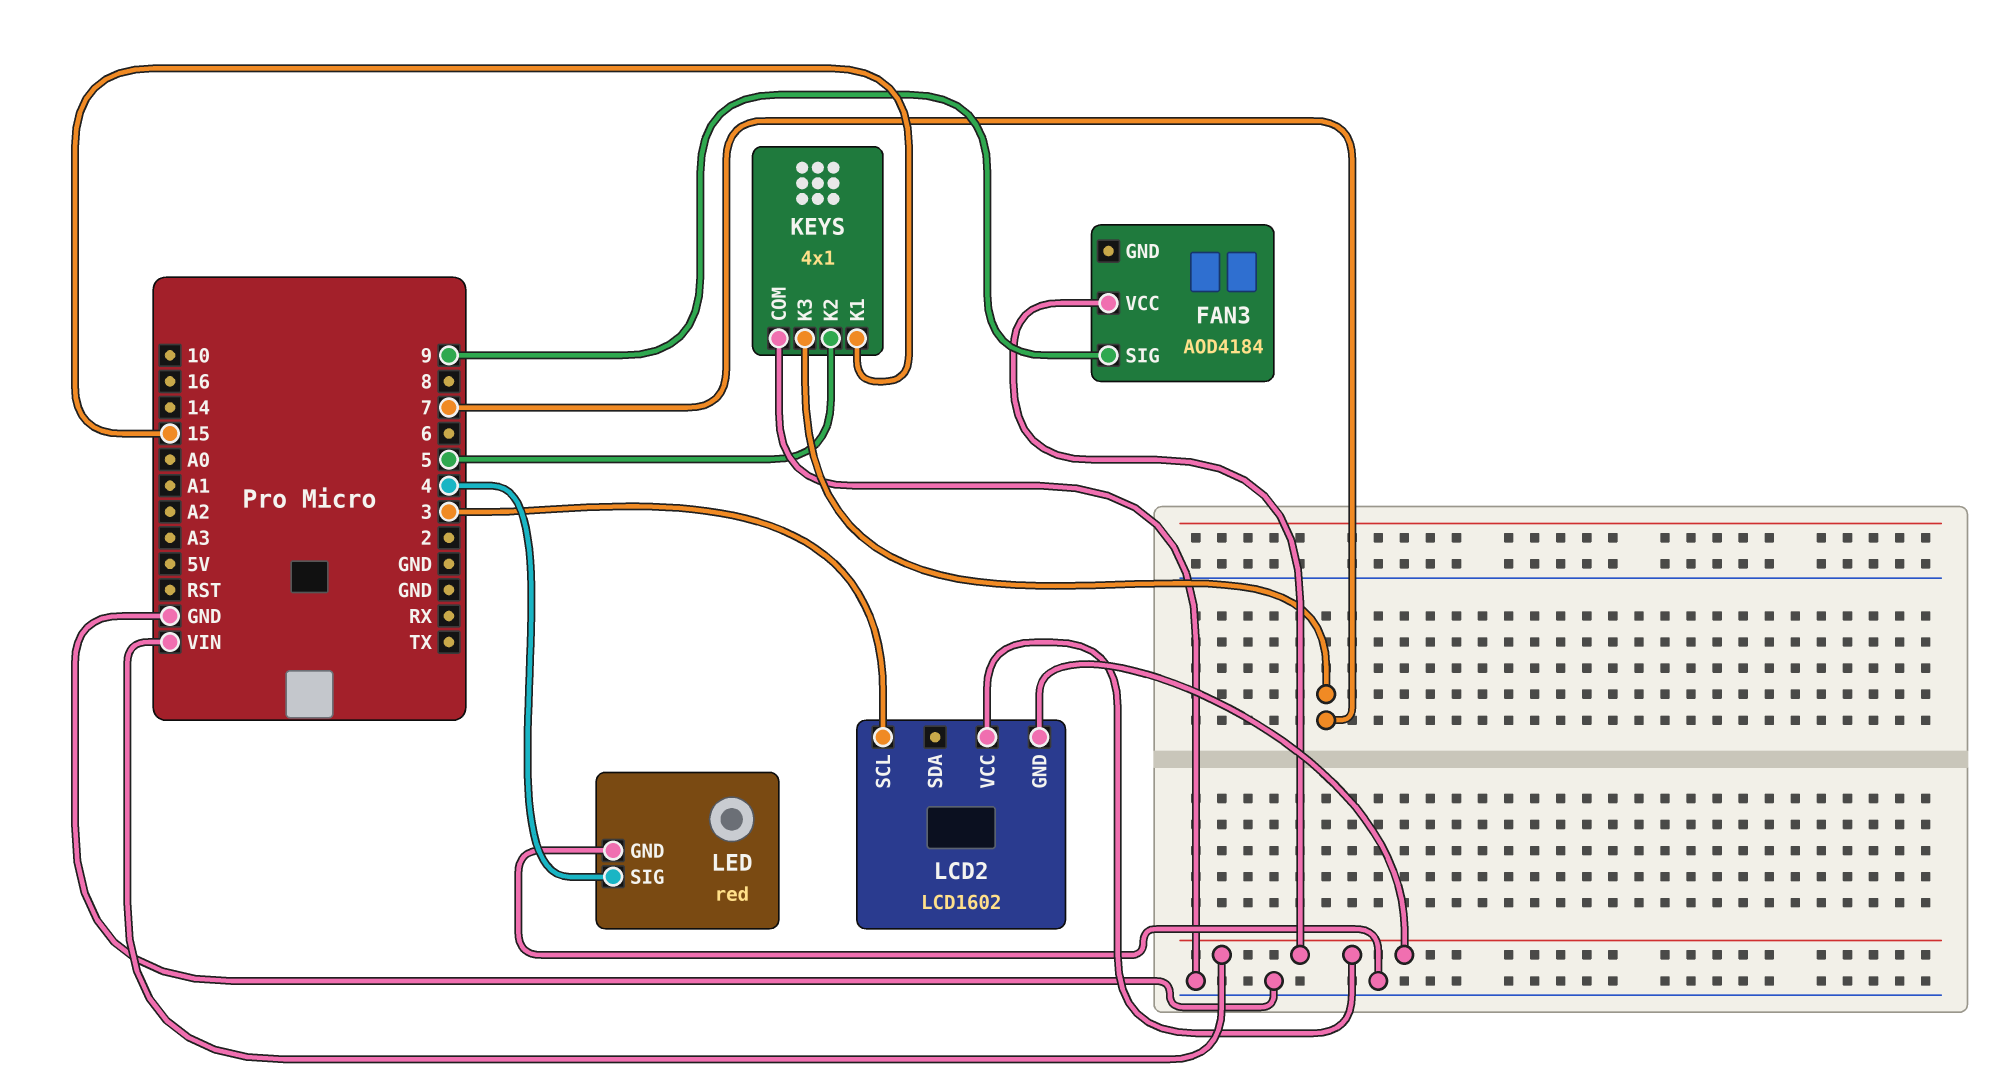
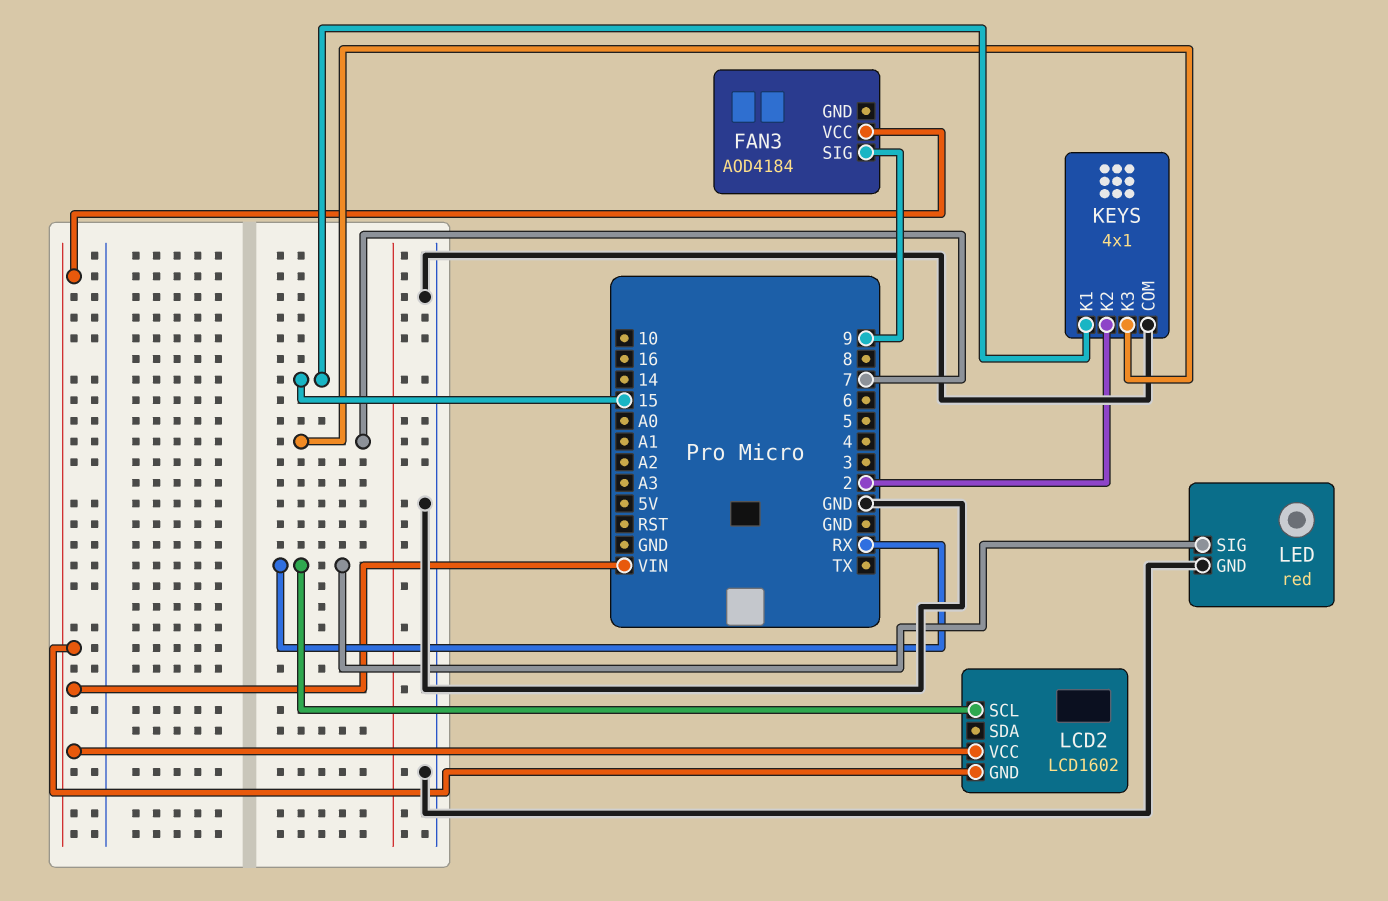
KEYS pin K2: 5 -> 2
LCD2 pin SCL: 3 -> RX
LED pin SIG: 4 -> RX

